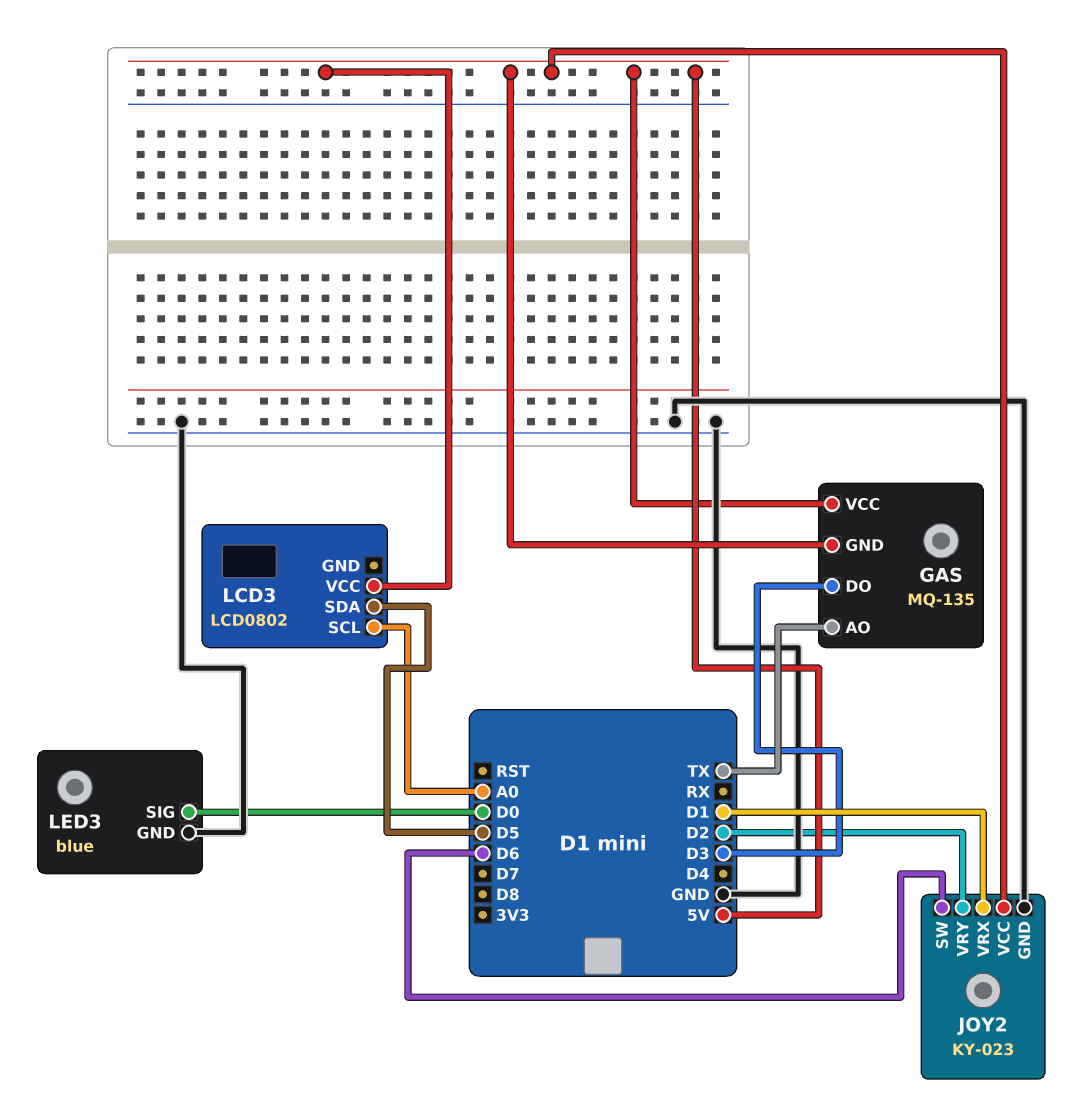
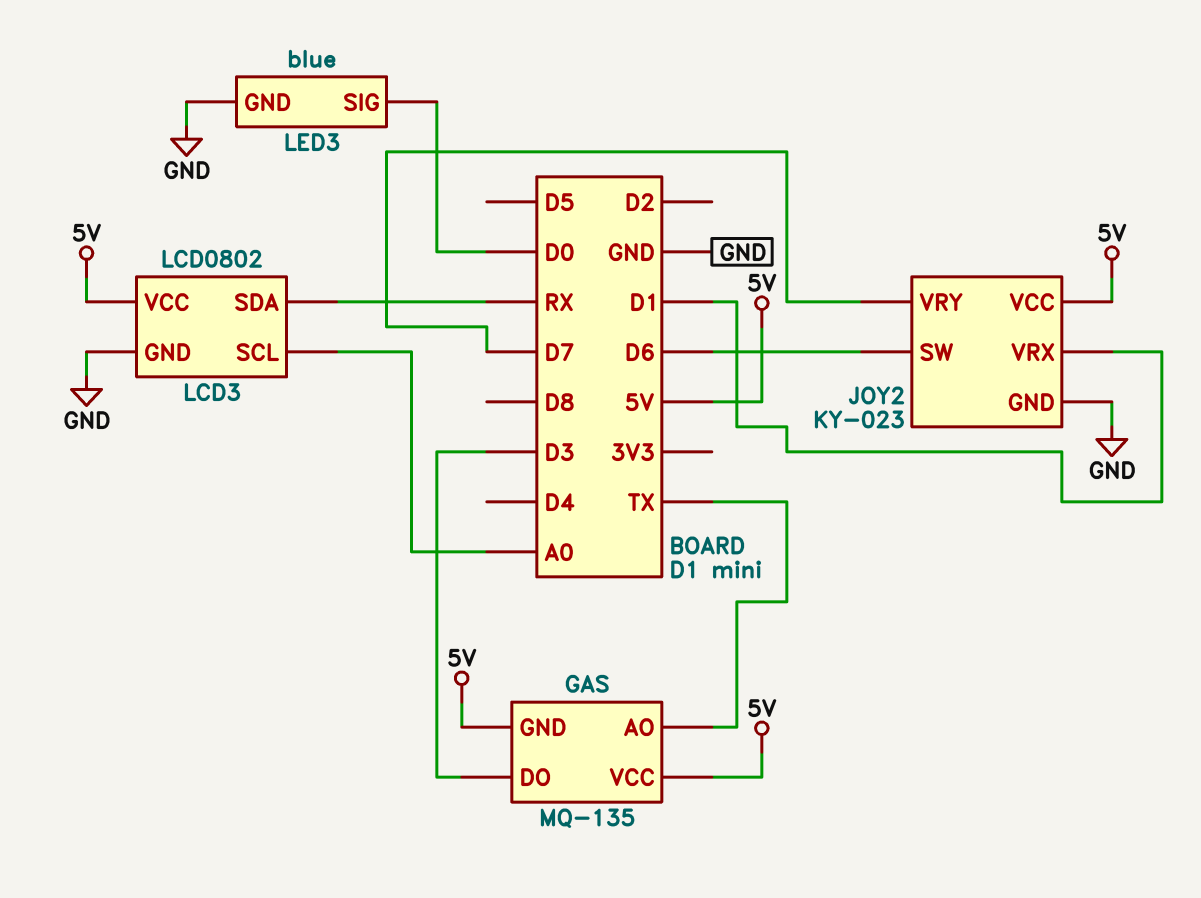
JOY2 pin VRY: D2 -> D7
LCD3 pin GND: none -> GND
LCD3 pin SDA: D5 -> RX

